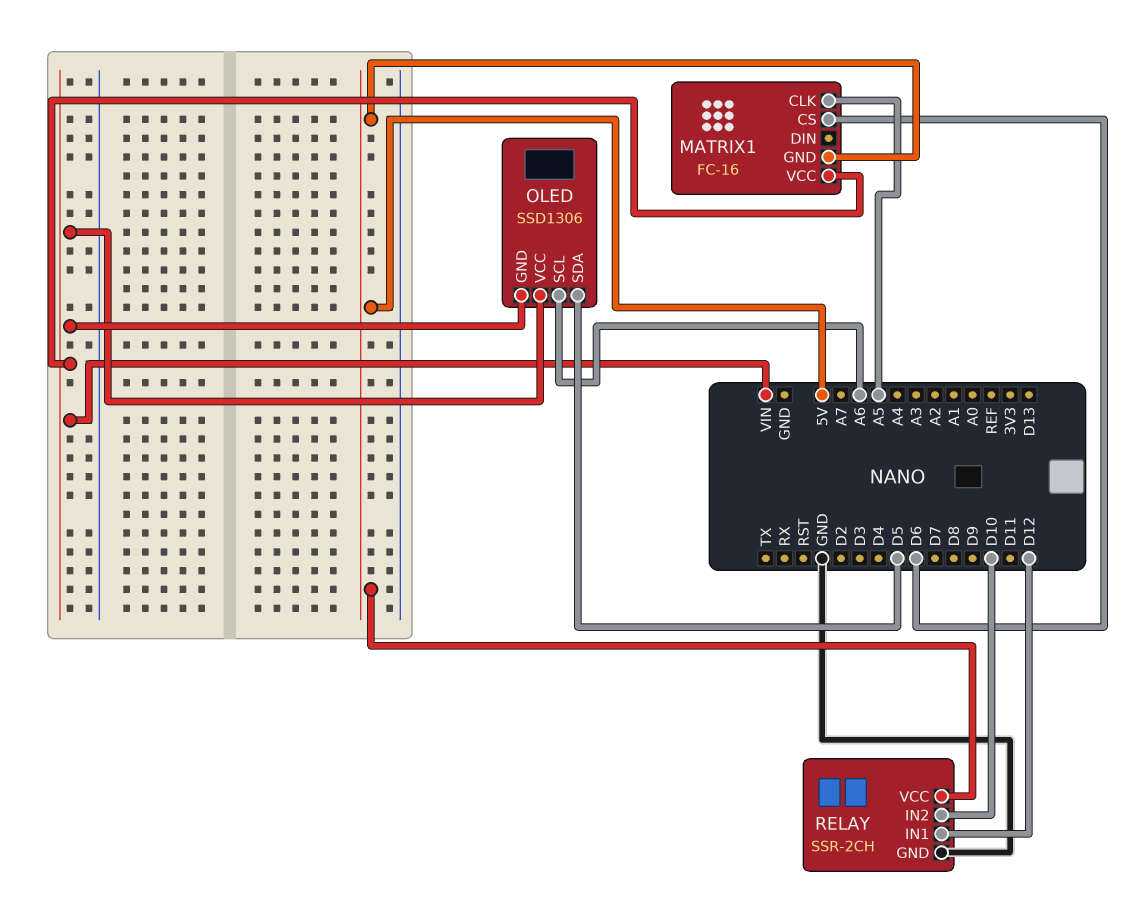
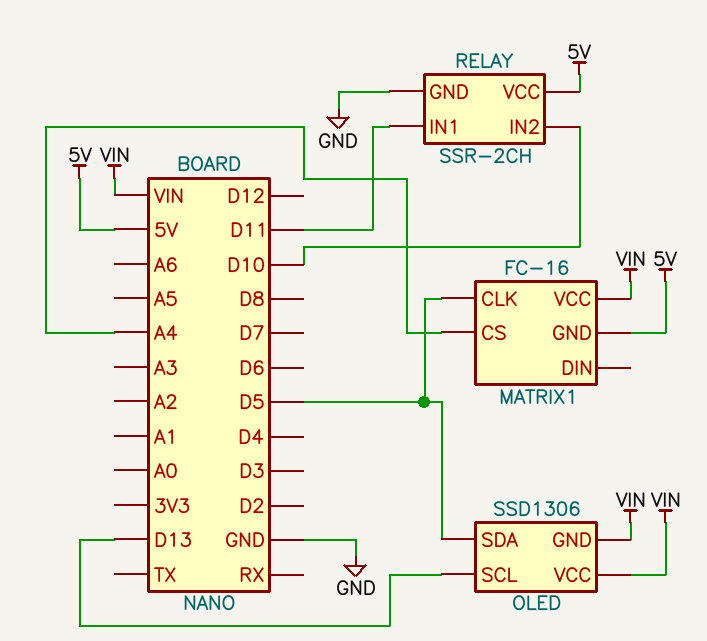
MATRIX1 pin CLK: A5 -> D5
MATRIX1 pin CS: D6 -> A4
OLED pin SCL: A6 -> D13
RELAY pin IN1: D12 -> D11

